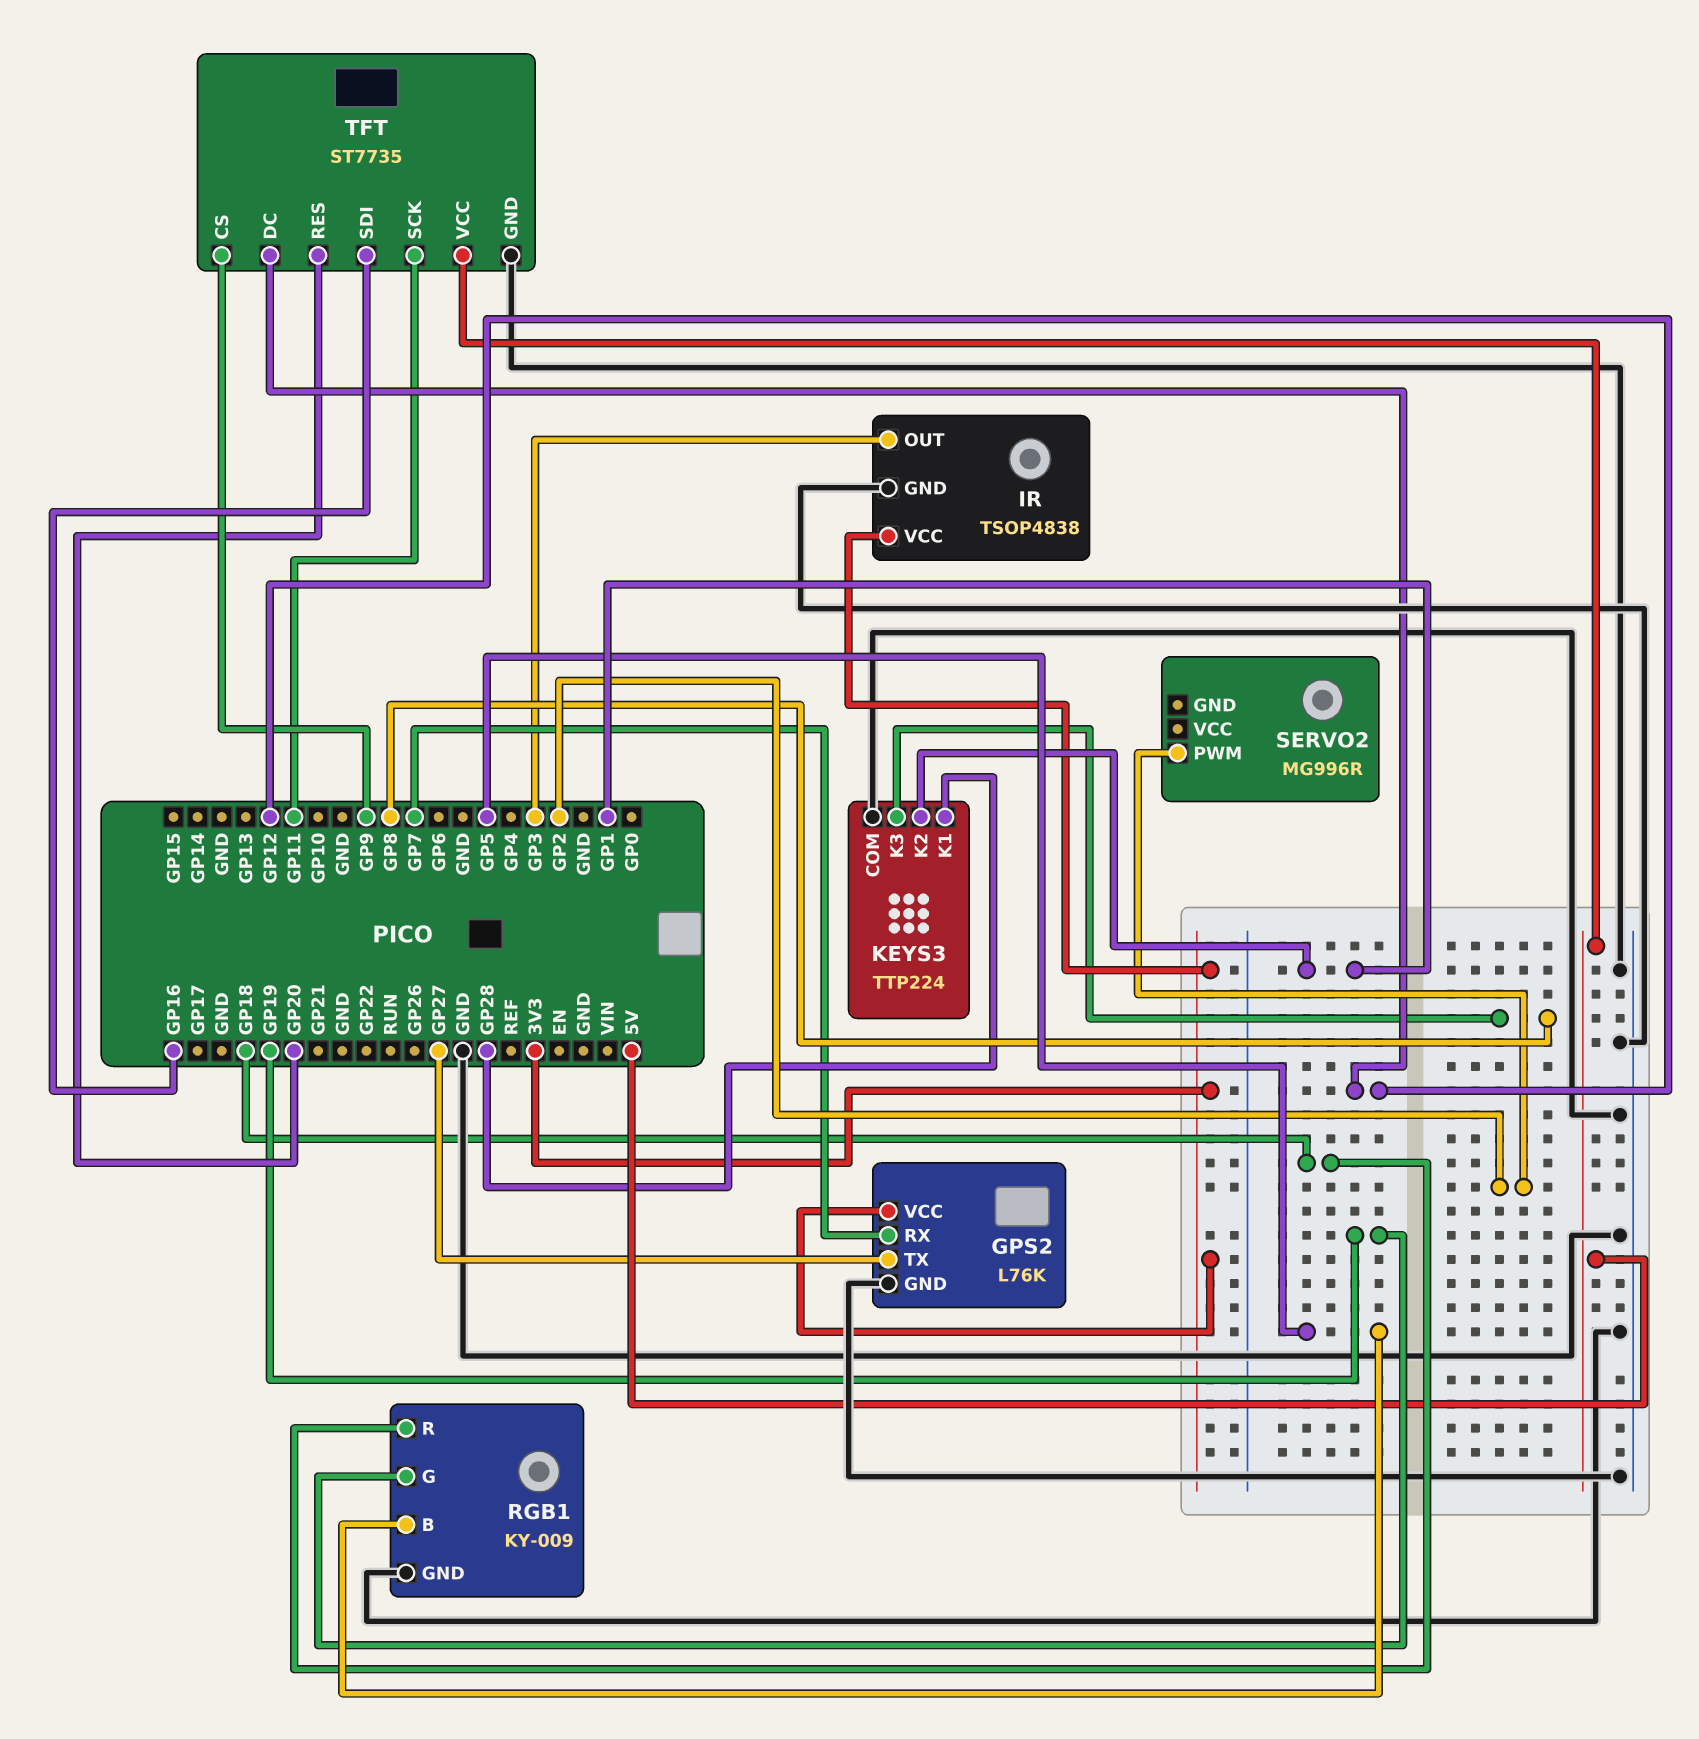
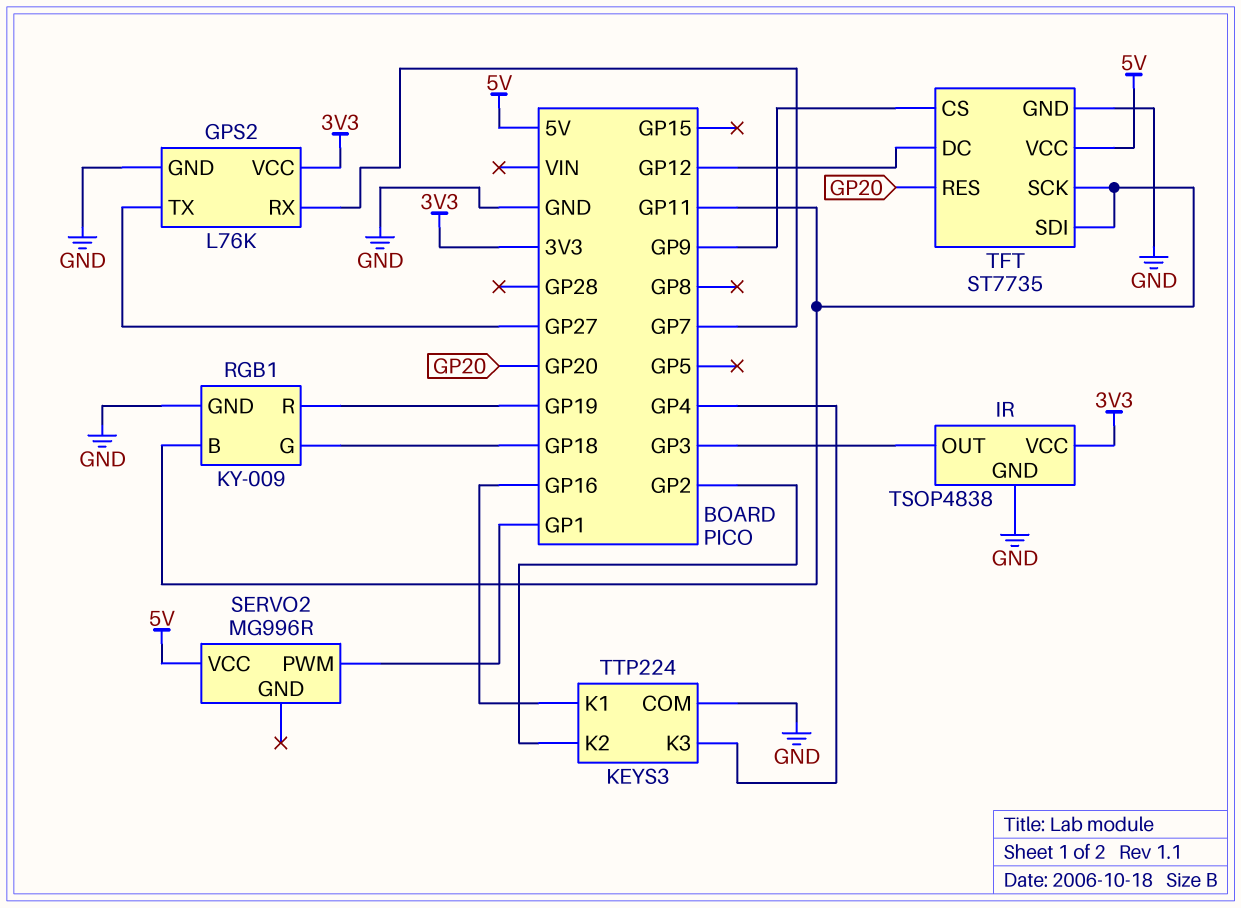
KEYS3 pin K1: GP28 -> GP16
KEYS3 pin K2: GP1 -> GP2
KEYS3 pin K3: GP8 -> GP4
RGB1 pin B: GP5 -> GP11
RGB1 pin G: GP19 -> GP18
RGB1 pin R: GP18 -> GP19
SERVO2 pin PWM: GP2 -> GP1
SERVO2 pin VCC: none -> 5V
TFT pin SDI: GP16 -> GP11

